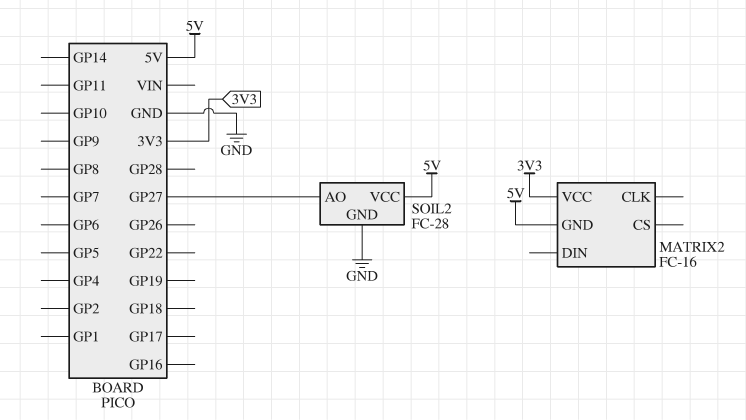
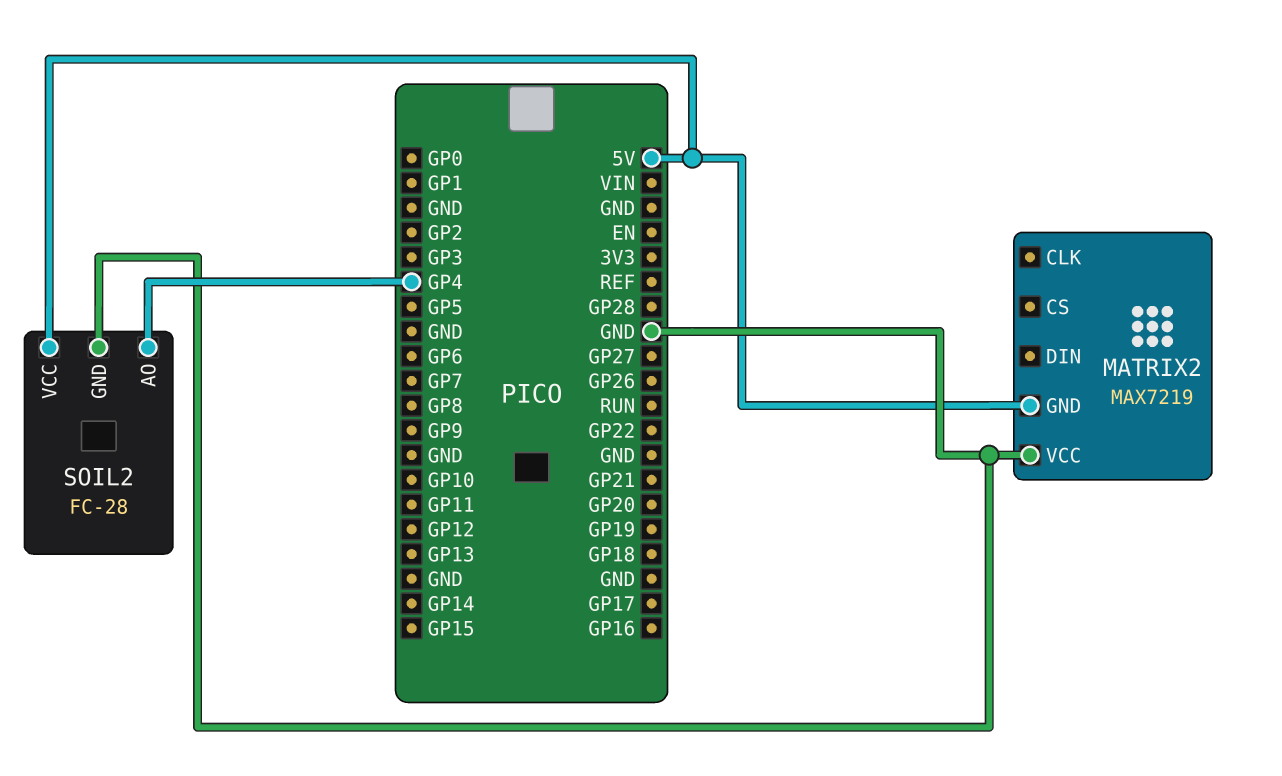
MATRIX2: FC-16 -> MAX7219
MATRIX2 pin VCC: 3V3 -> GND
SOIL2 pin AO: GP27 -> GP4

